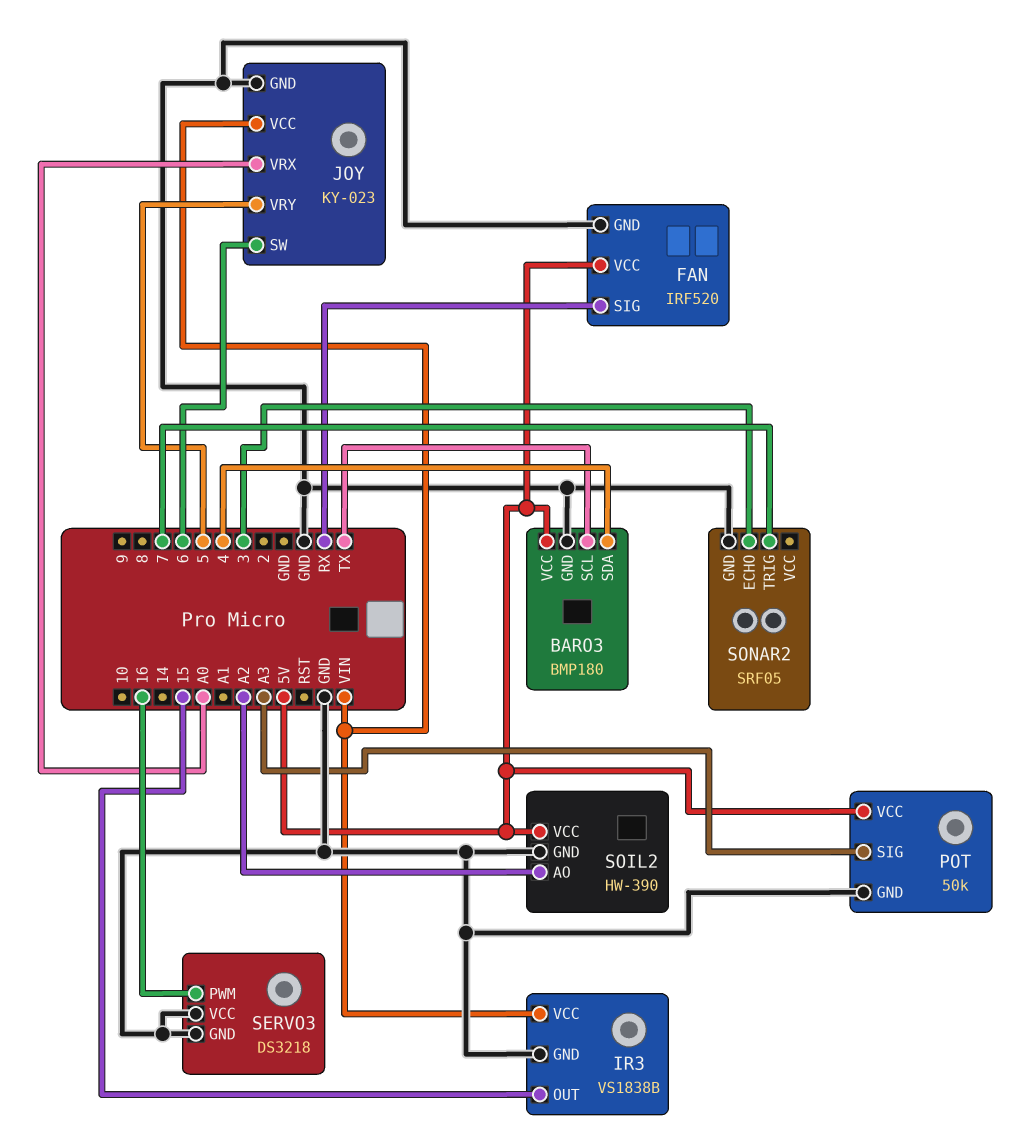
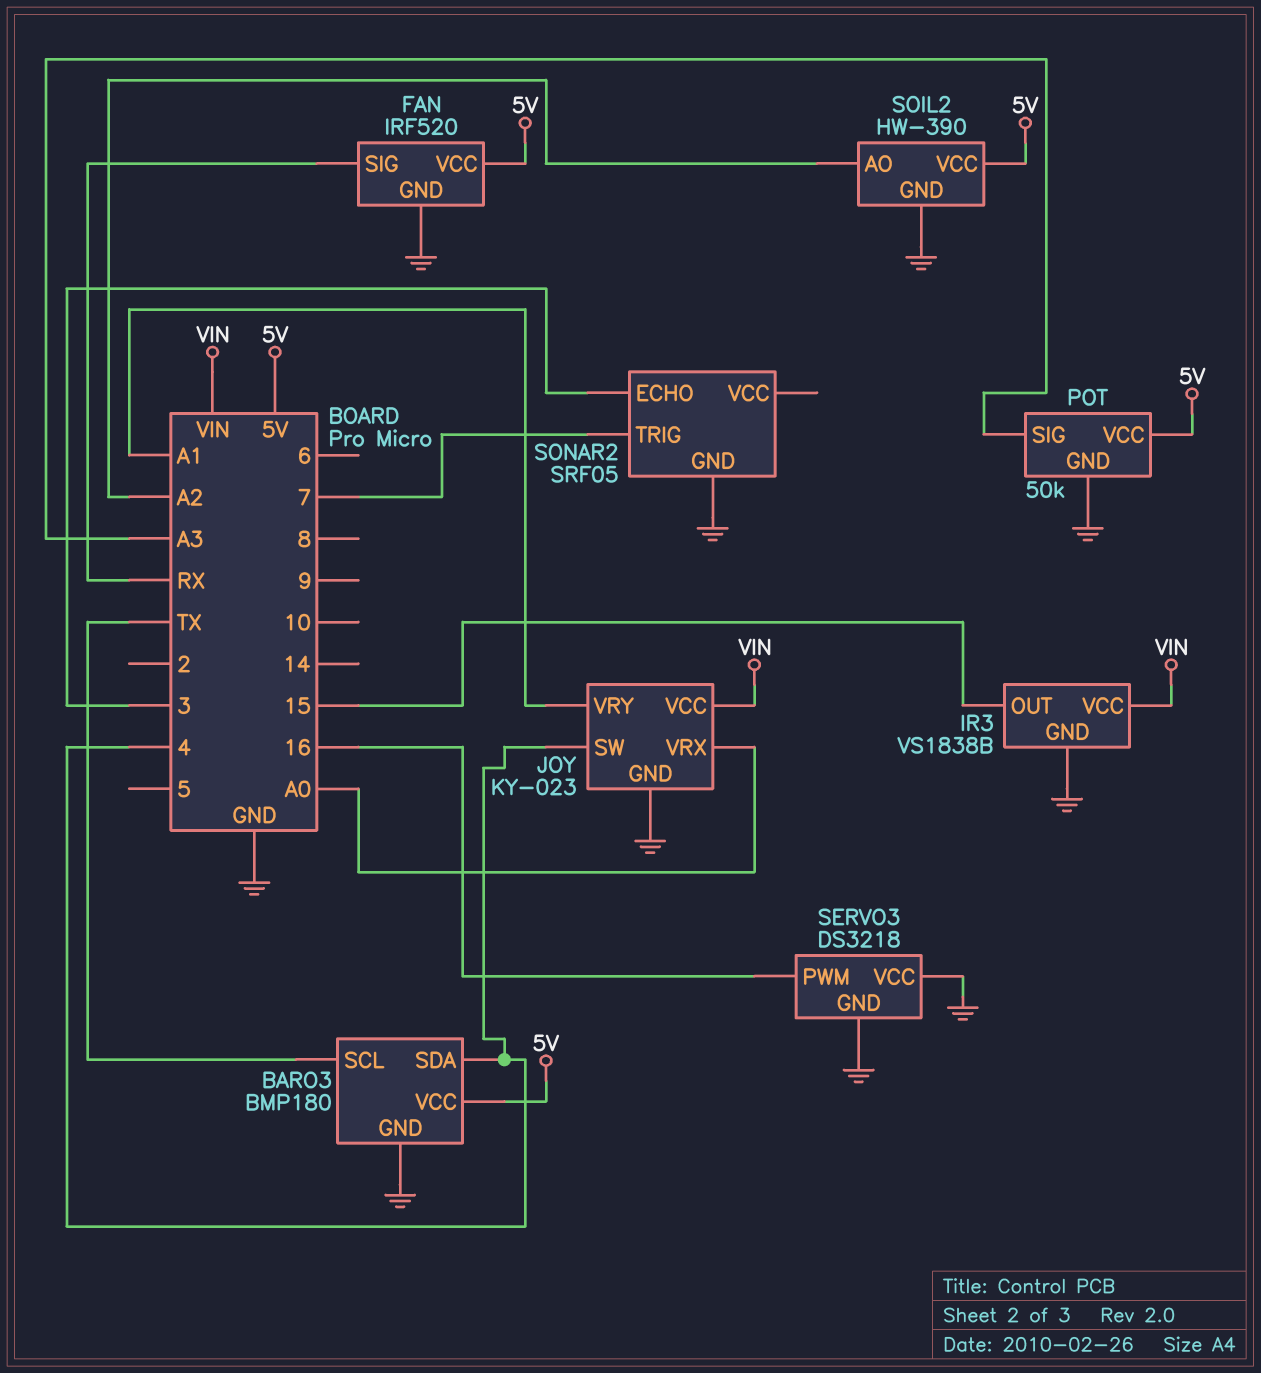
JOY pin SW: 6 -> 4
JOY pin VRY: 5 -> A1

